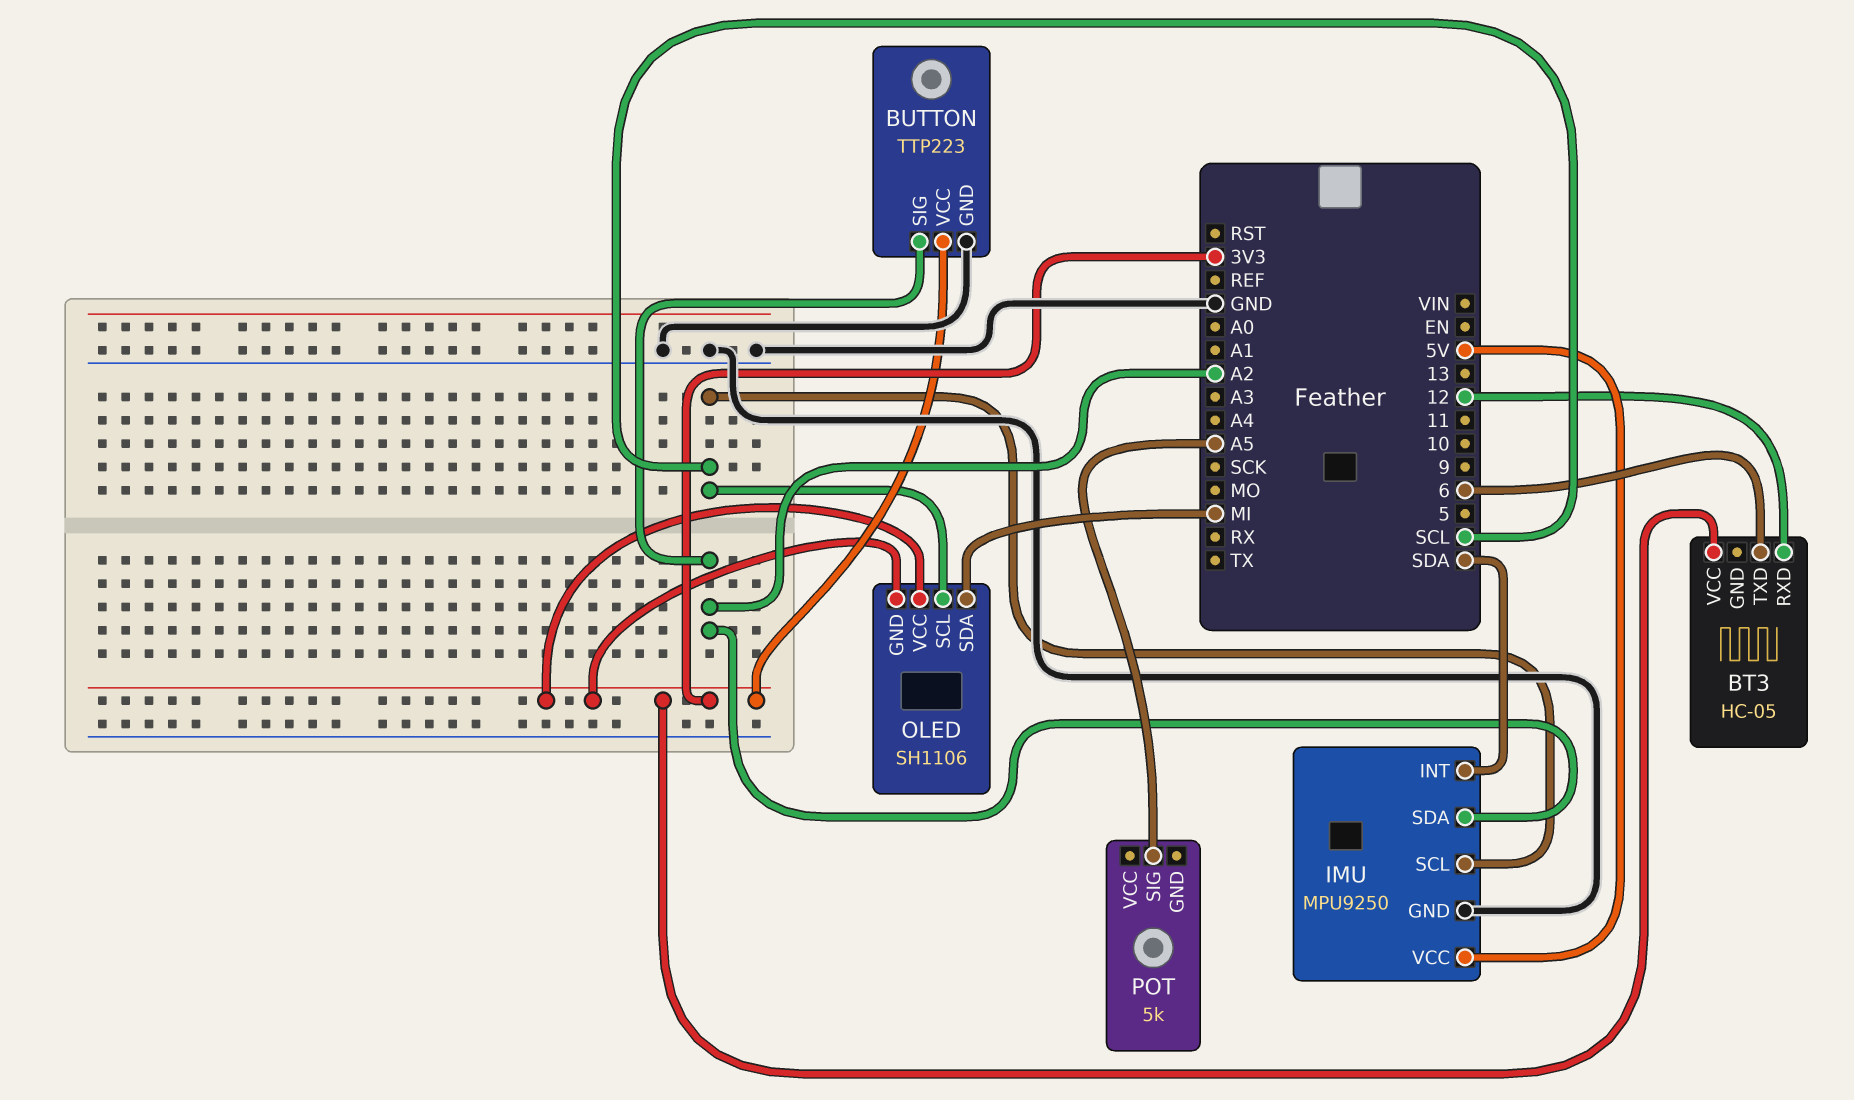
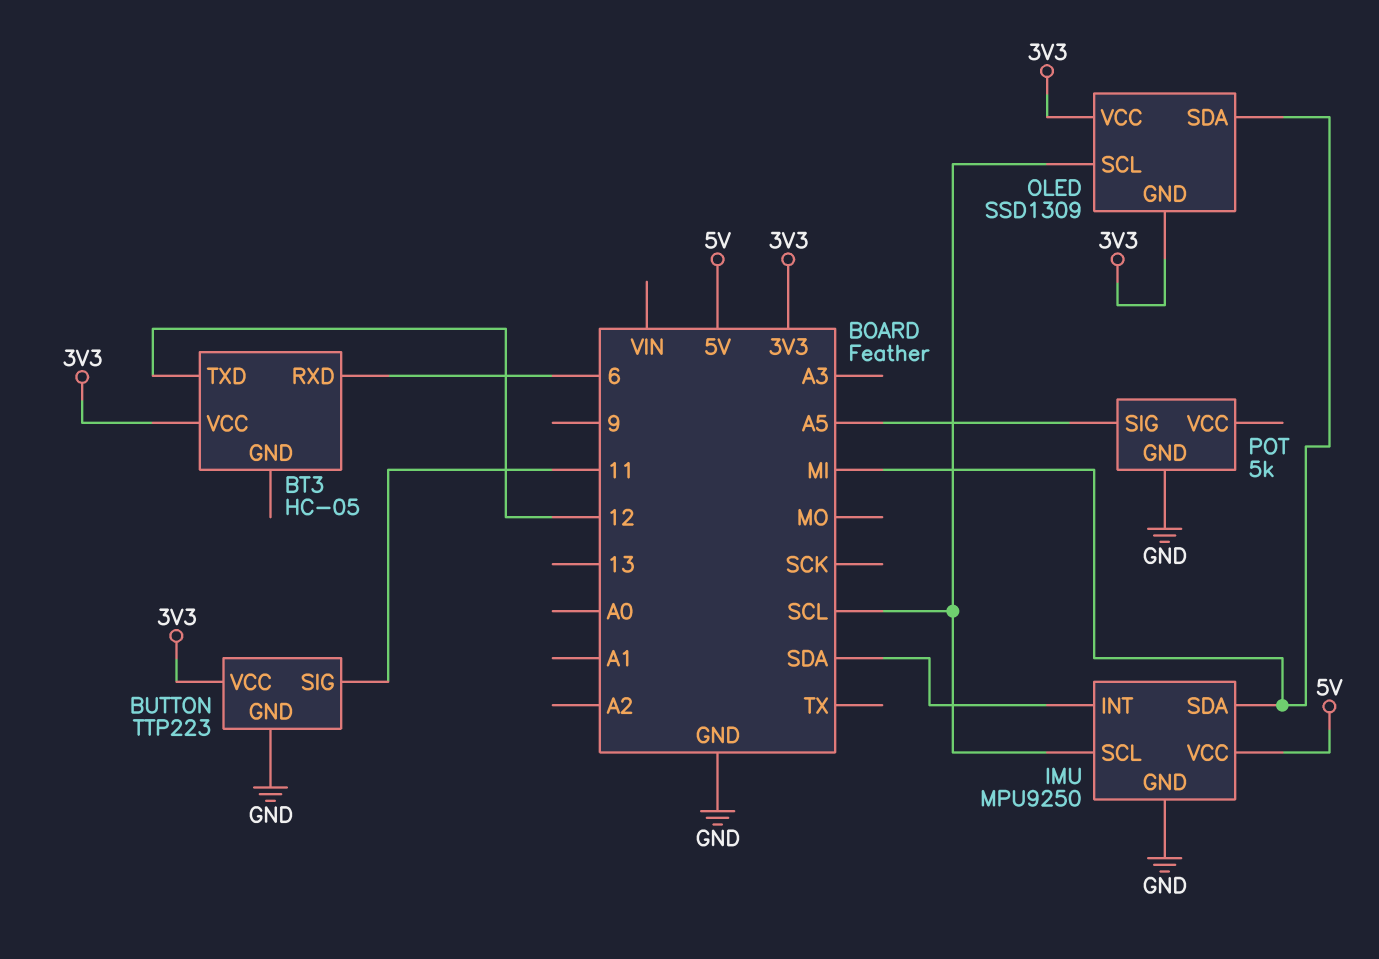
BT3 pin RXD: 12 -> 6
BT3 pin TXD: 6 -> 12
BUTTON pin SIG: A2 -> 11
IMU pin SDA: A2 -> MI
OLED: SH1106 -> SSD1309
POT pin GND: none -> GND

